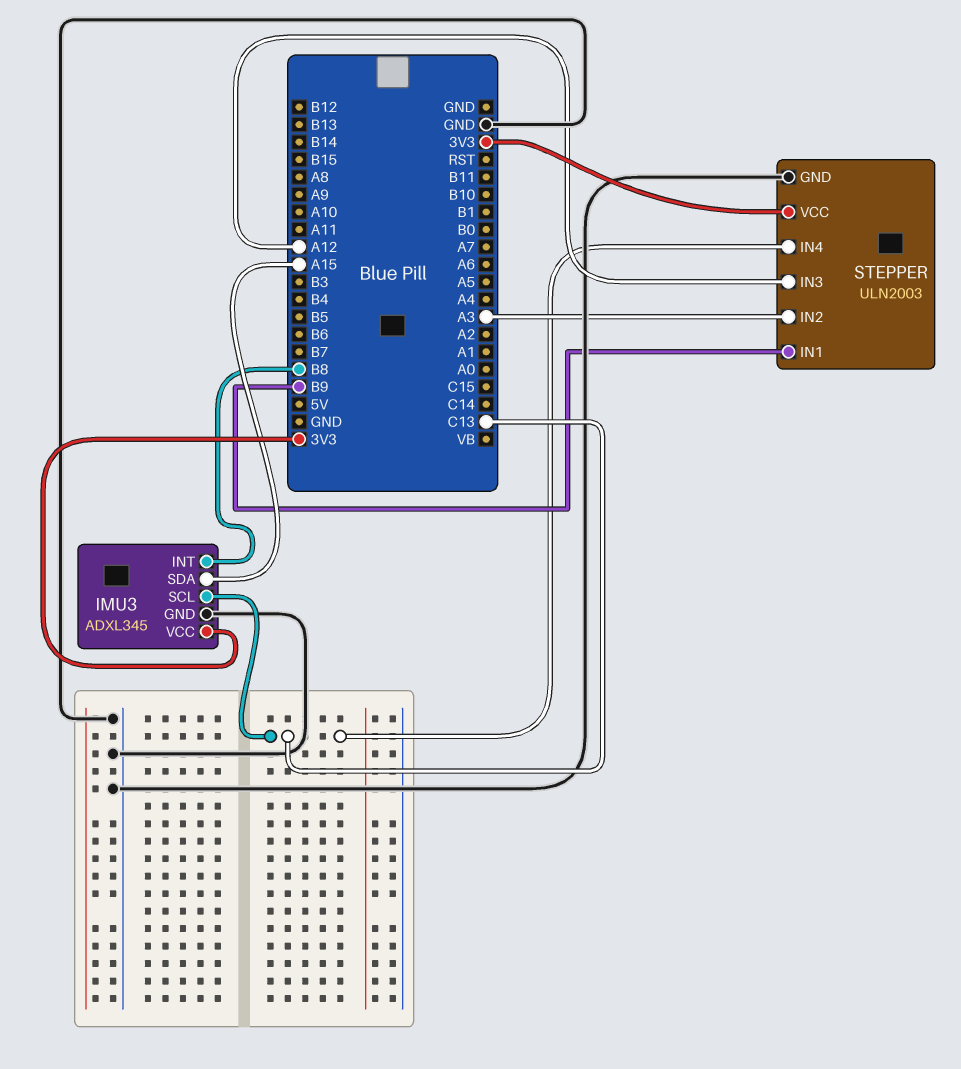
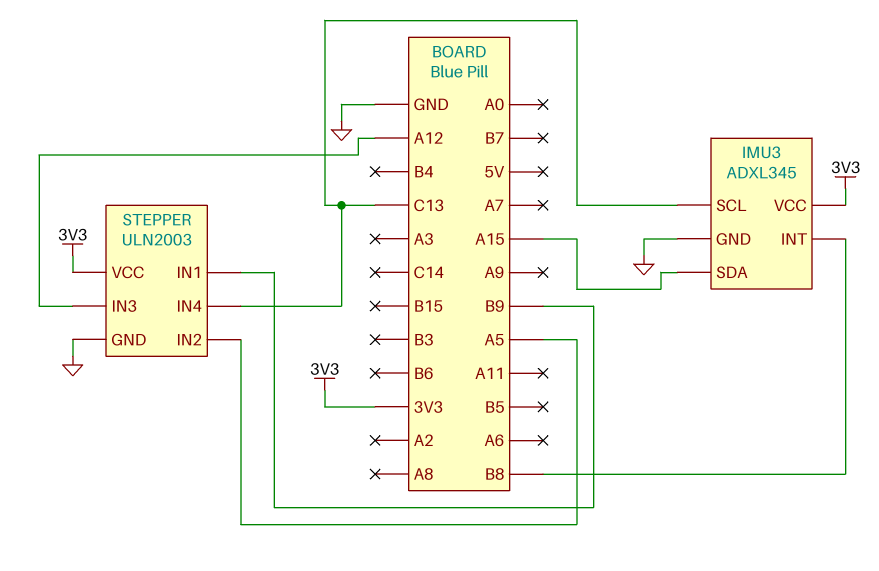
STEPPER pin IN2: A3 -> A5

